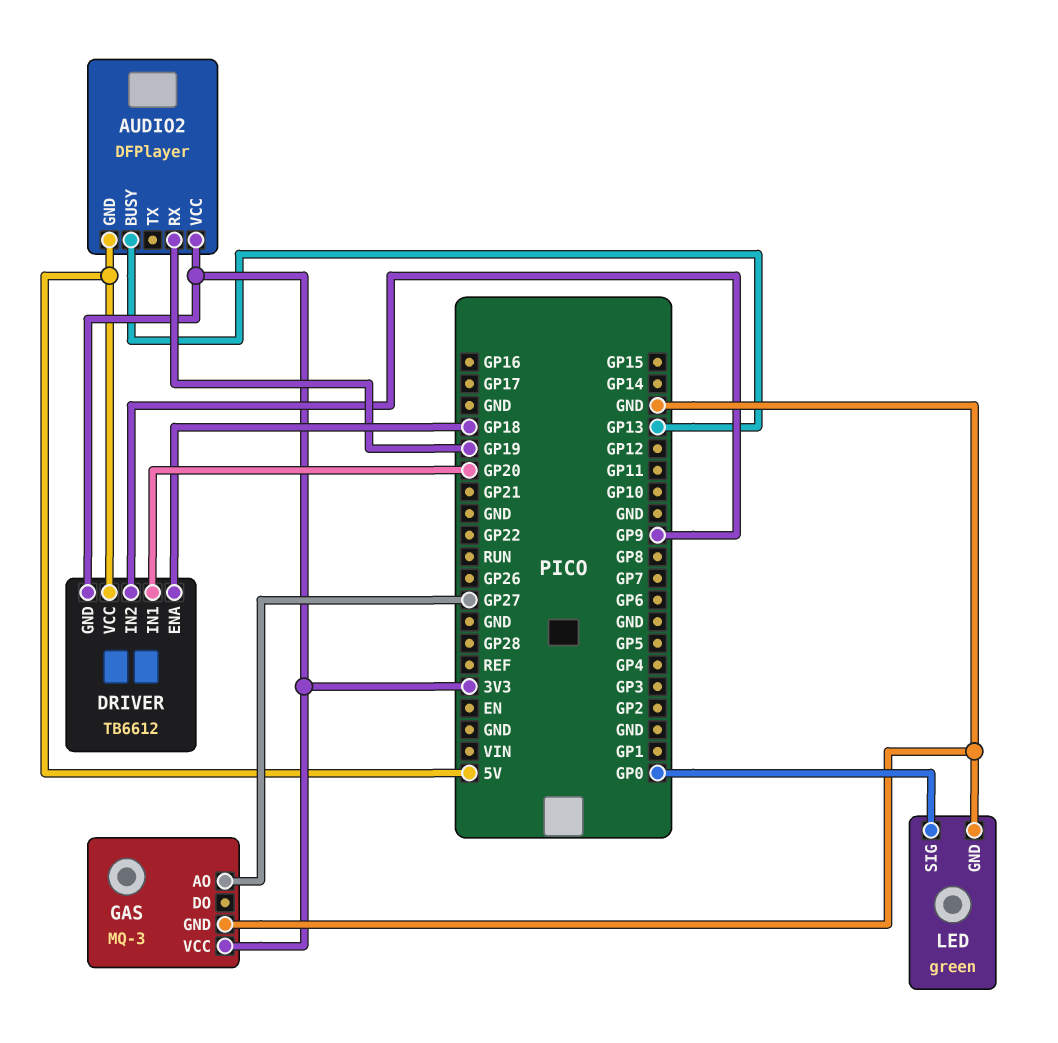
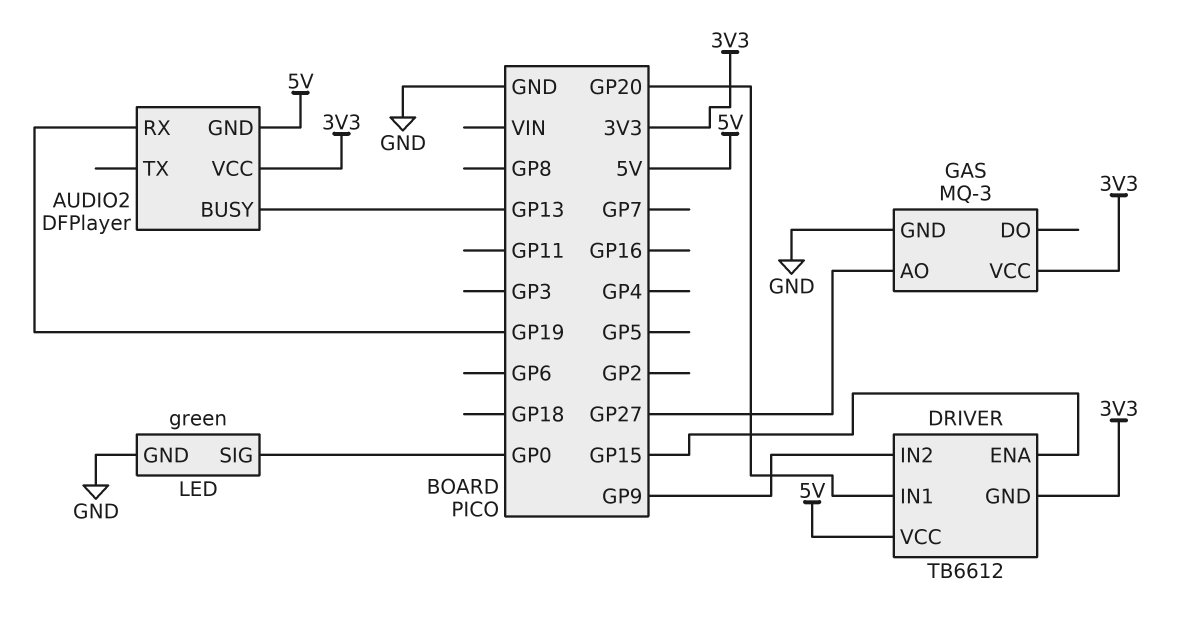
DRIVER pin ENA: GP18 -> GP15

